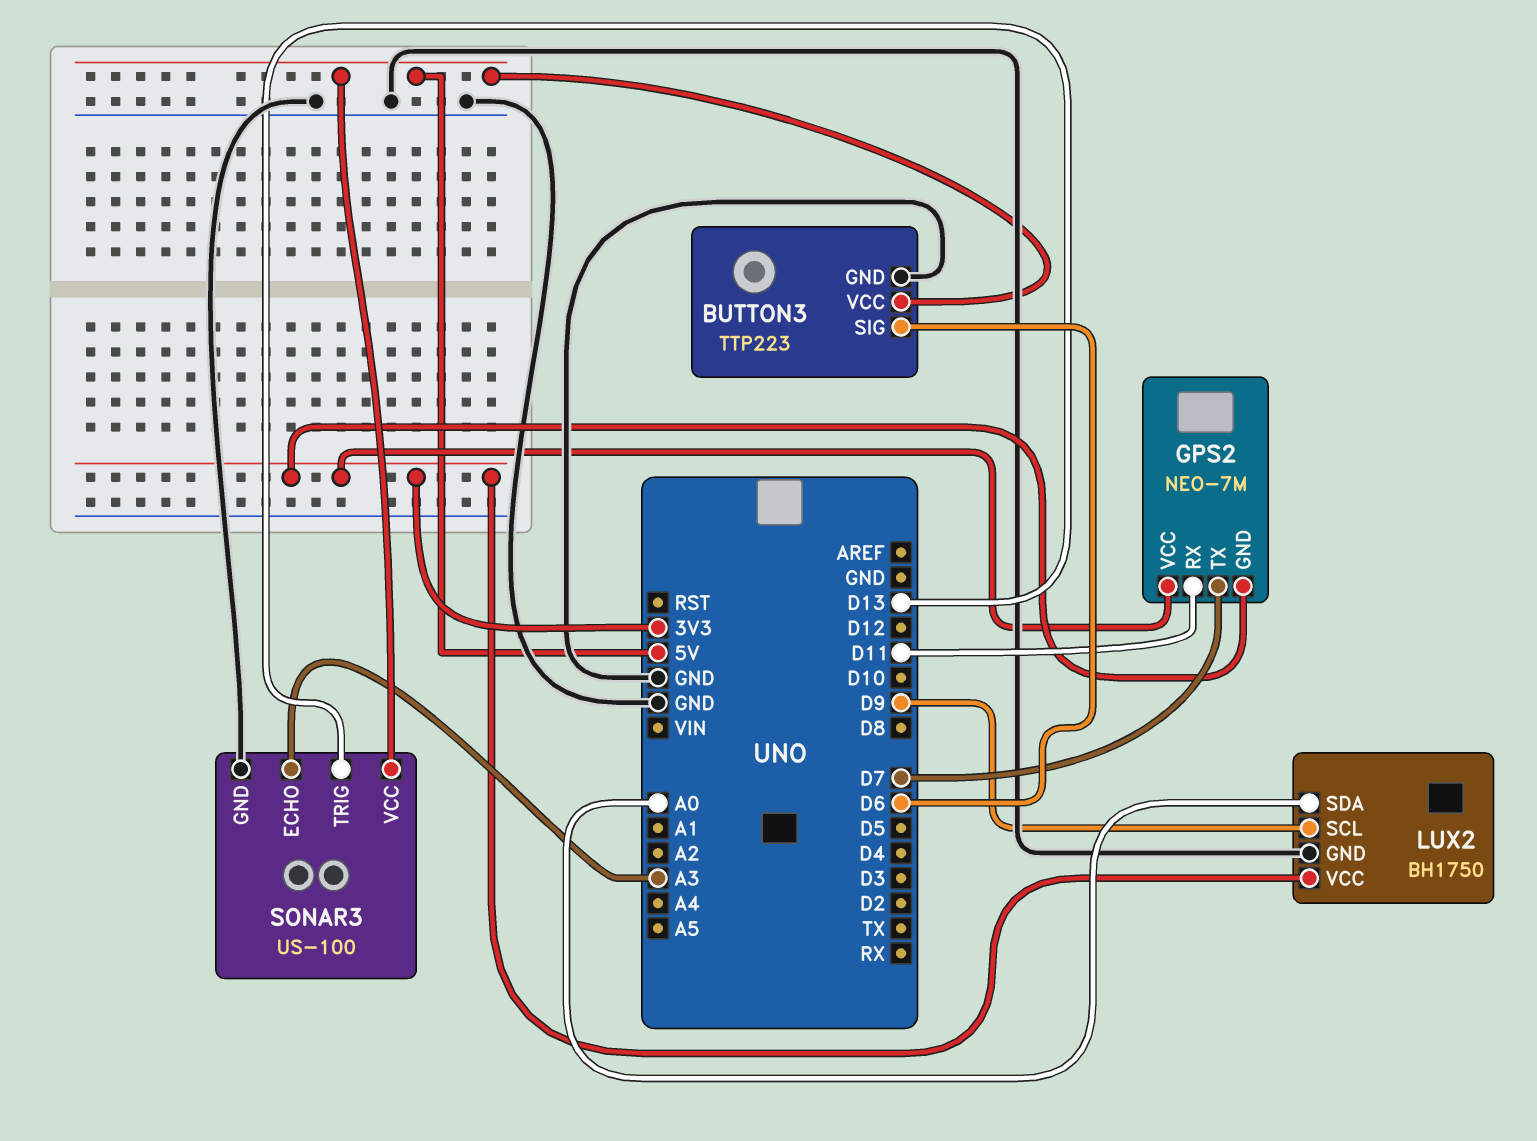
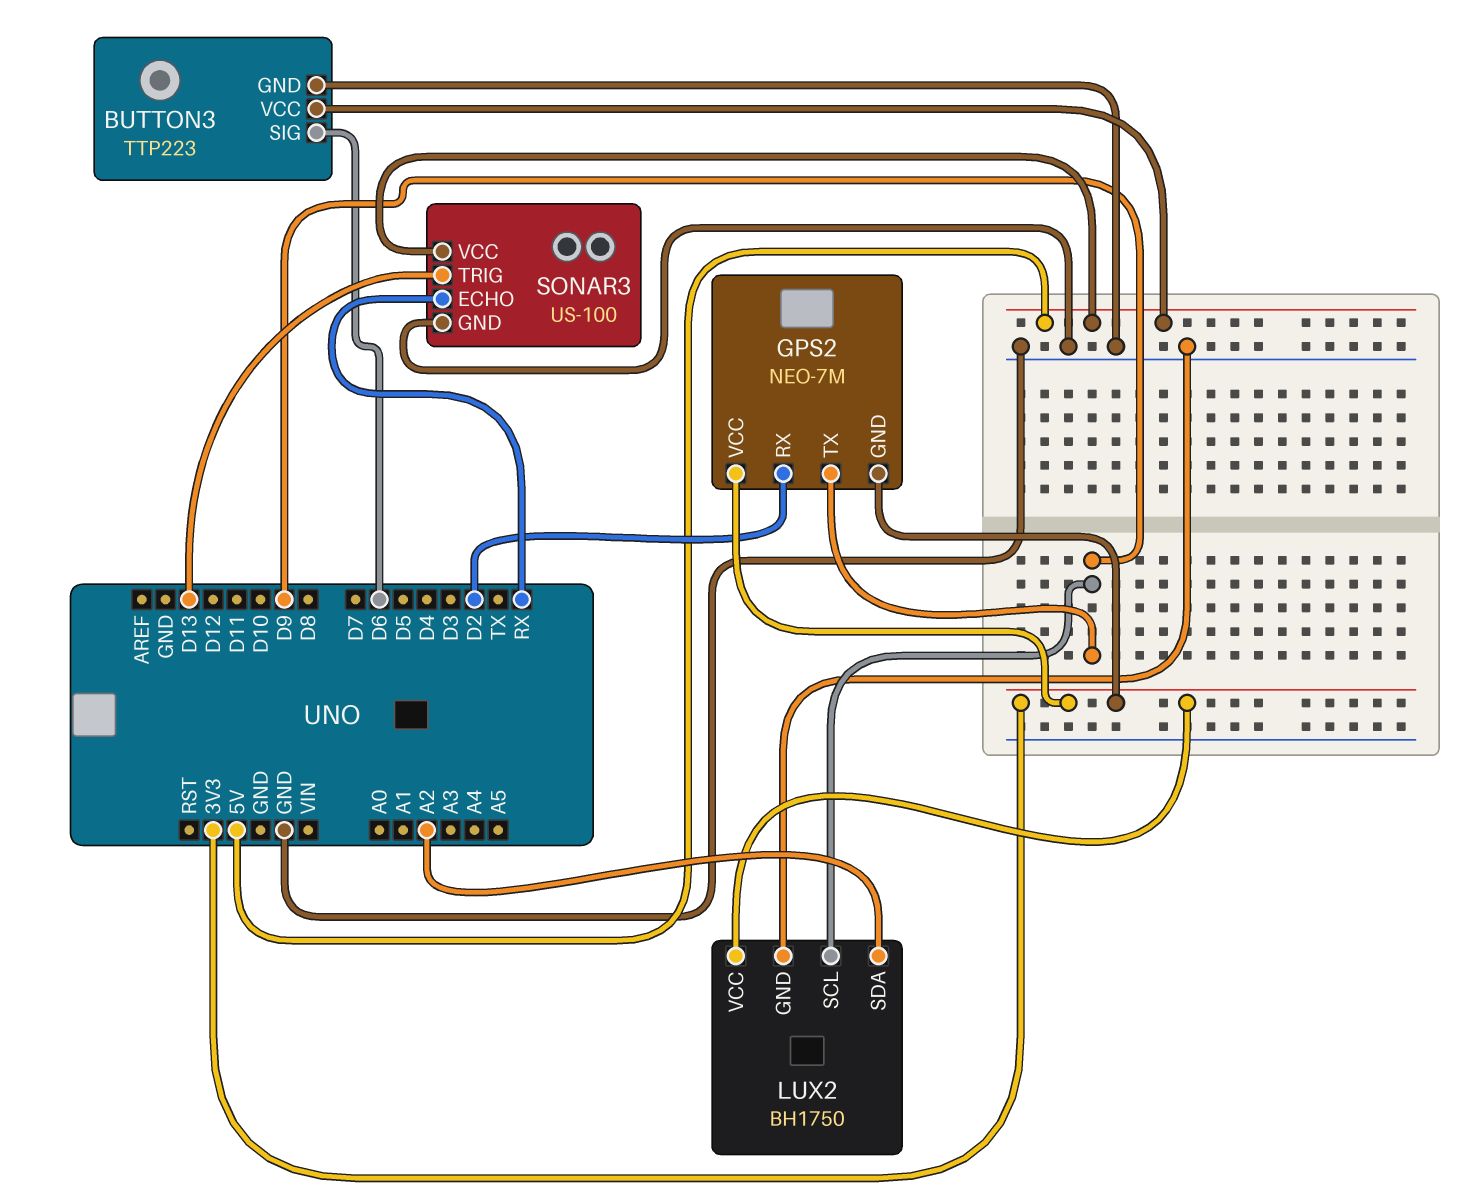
GPS2 pin RX: D11 -> D2
GPS2 pin TX: D7 -> D9
LUX2 pin SDA: A0 -> A2
SONAR3 pin ECHO: A3 -> RX

